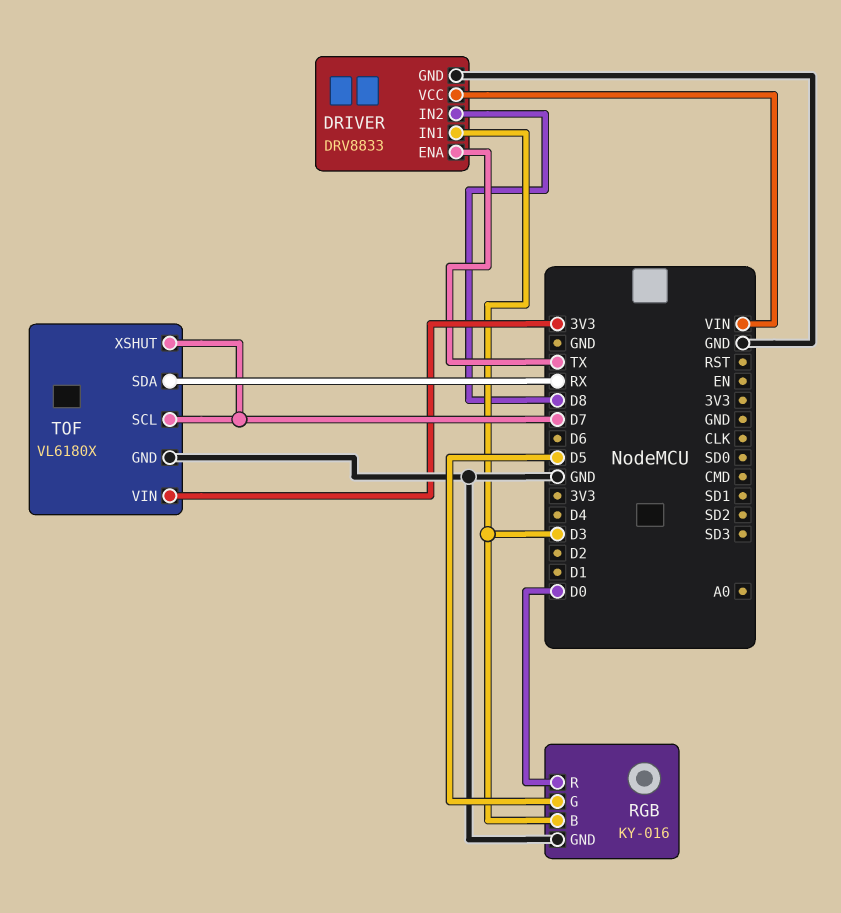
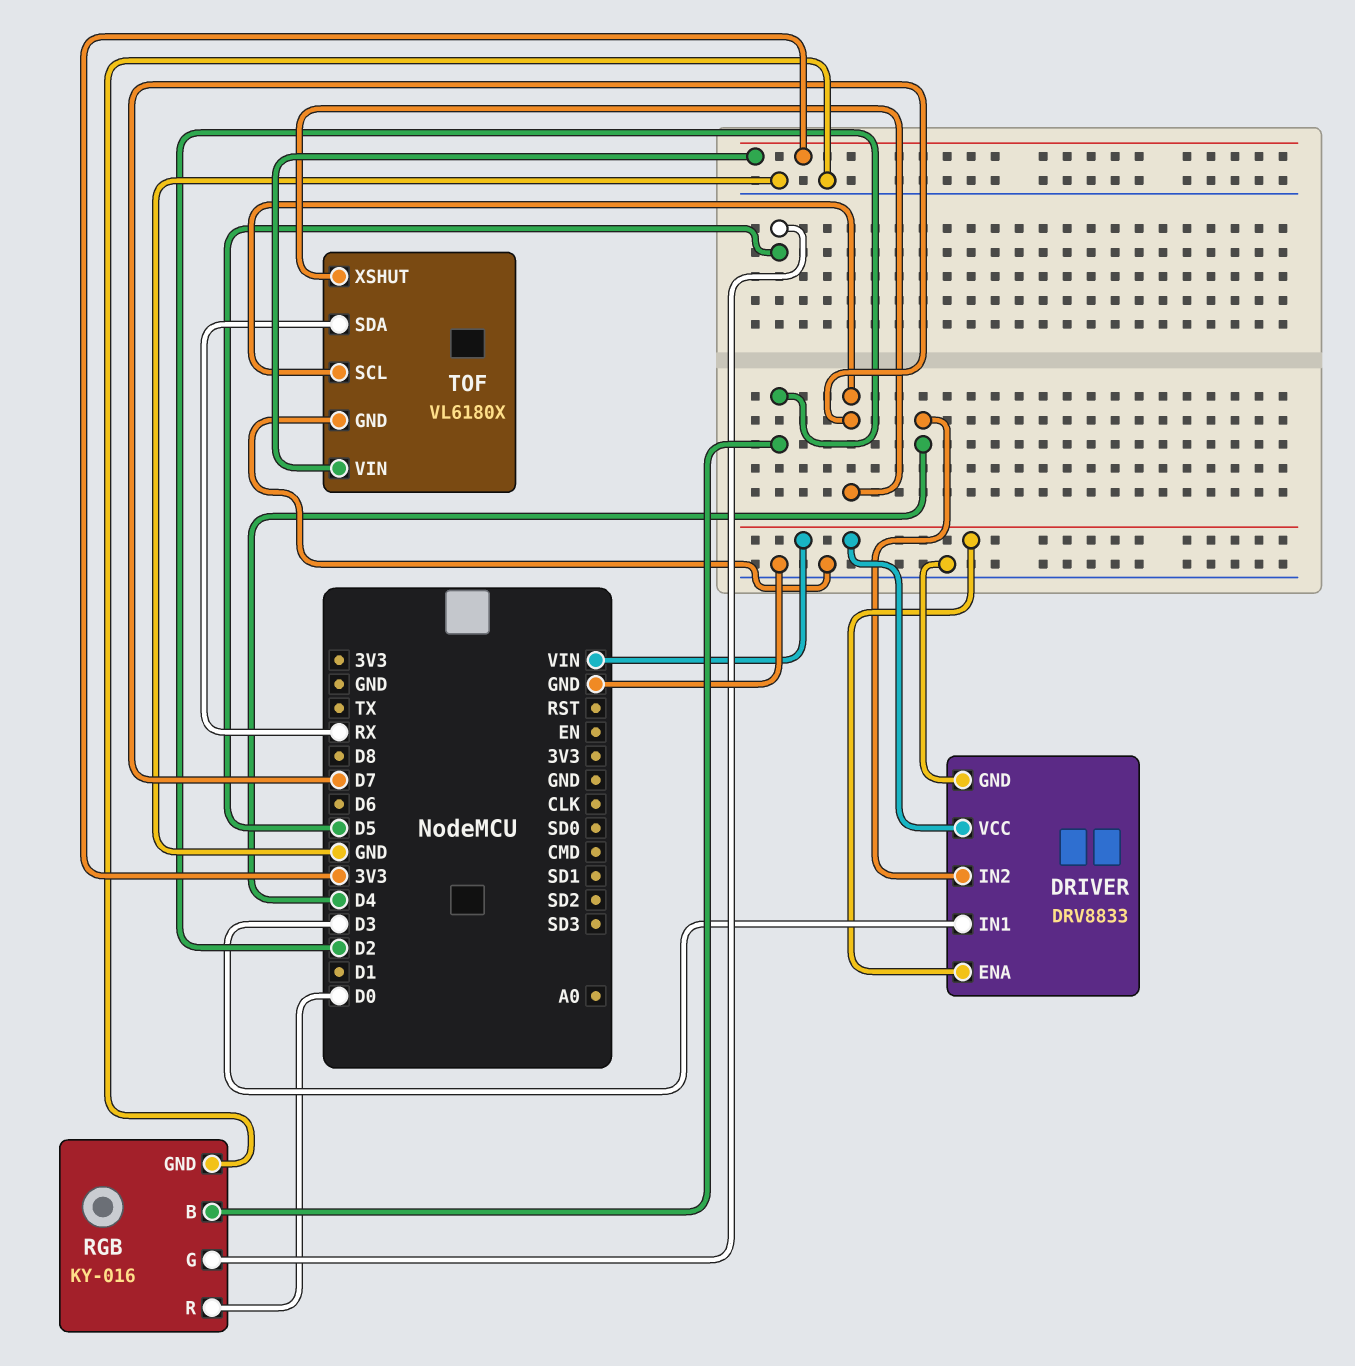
DRIVER pin ENA: TX -> VIN
DRIVER pin IN2: D8 -> D4
RGB pin B: D3 -> D2

